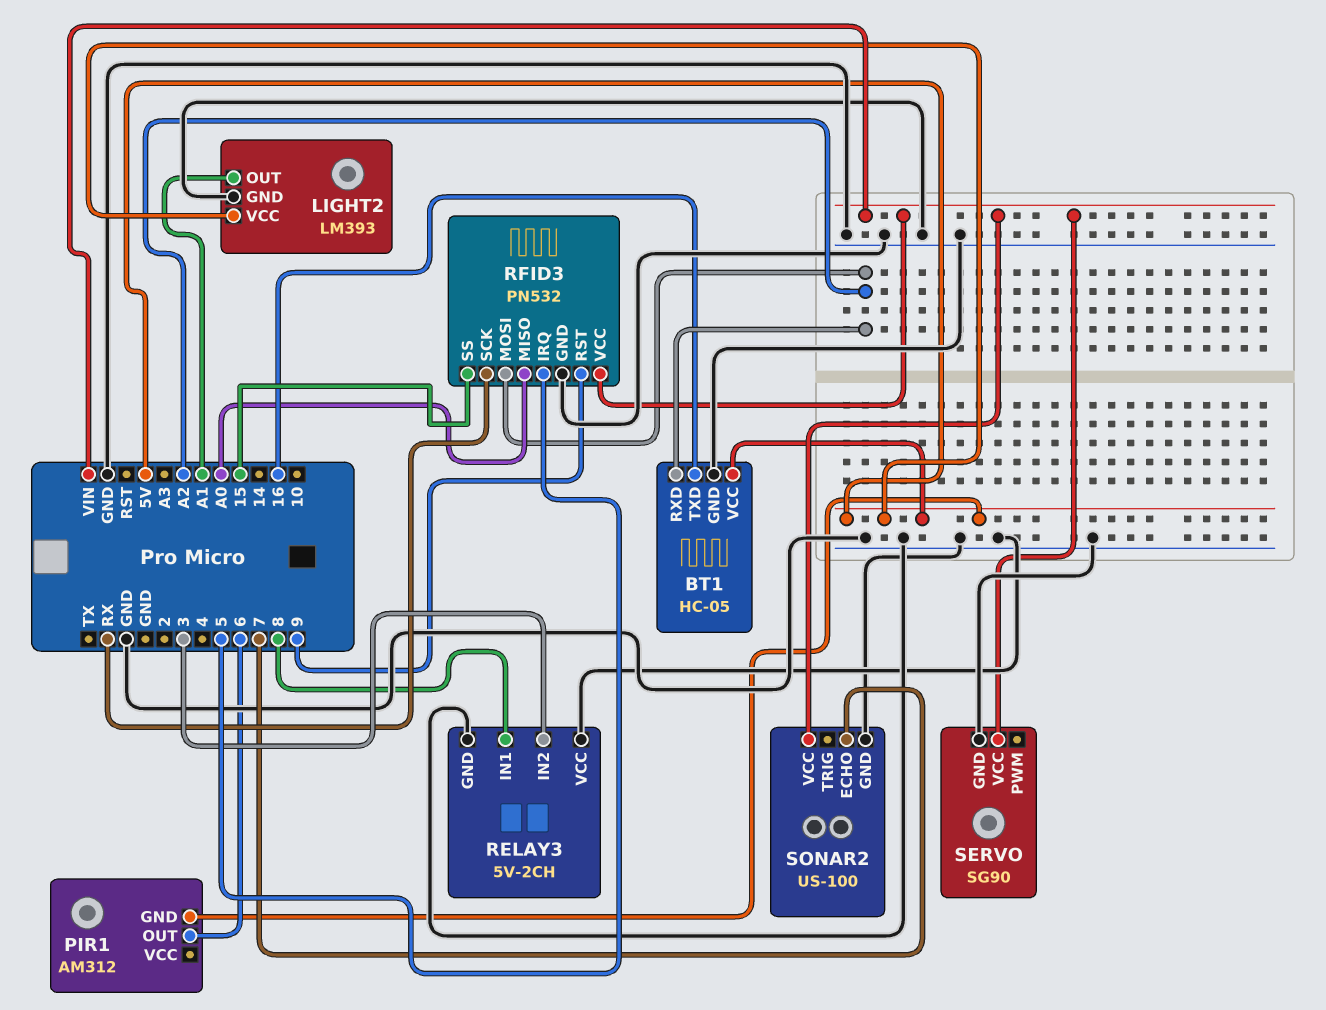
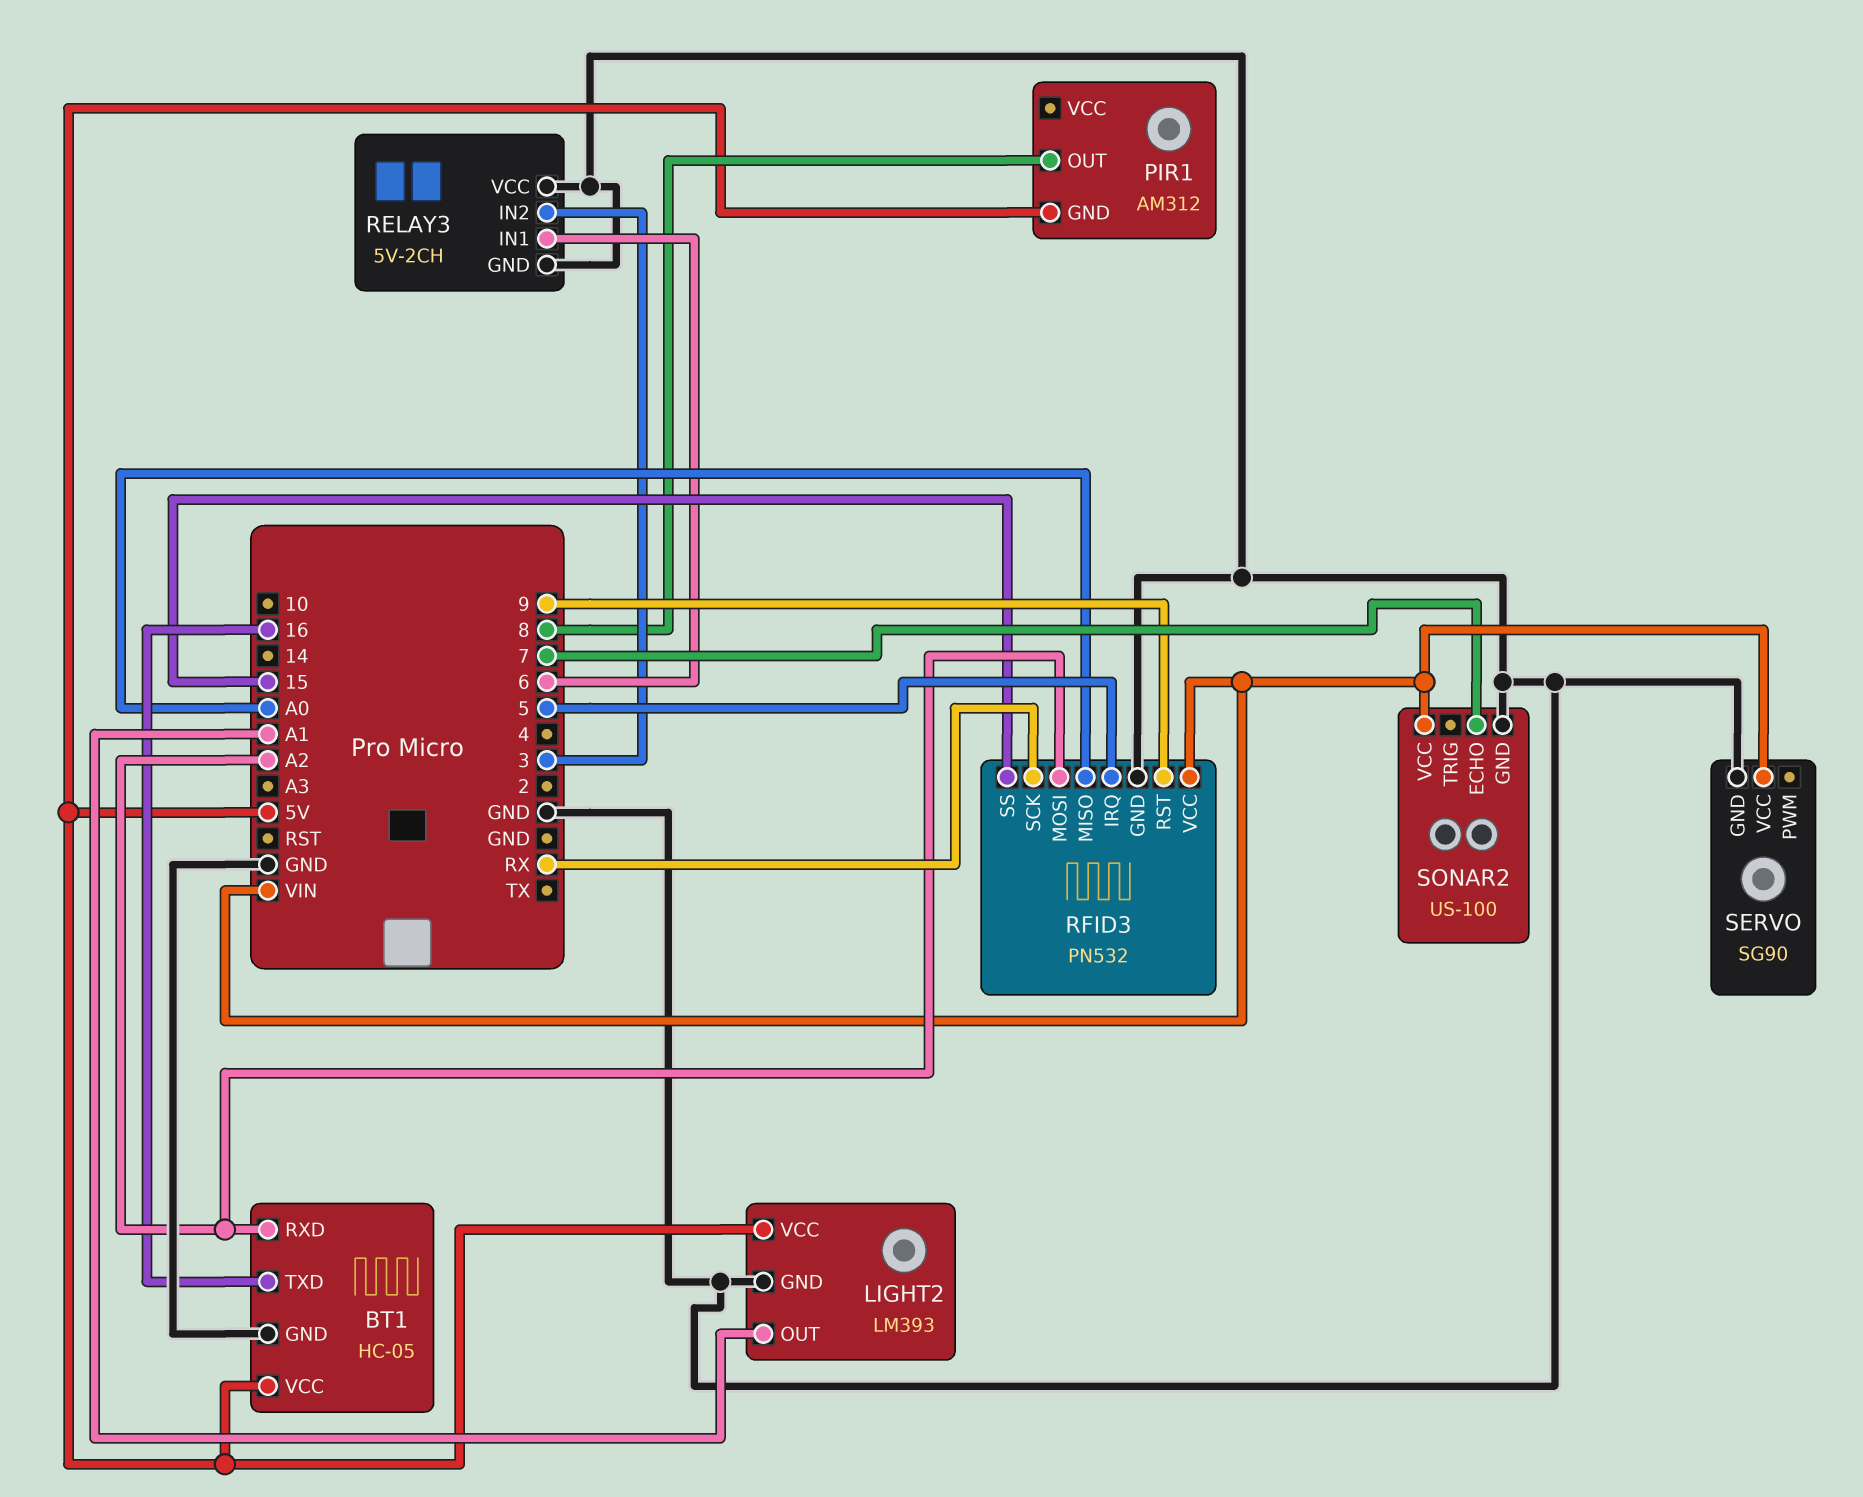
PIR1 pin OUT: 6 -> 8
RELAY3 pin IN1: 8 -> 6

